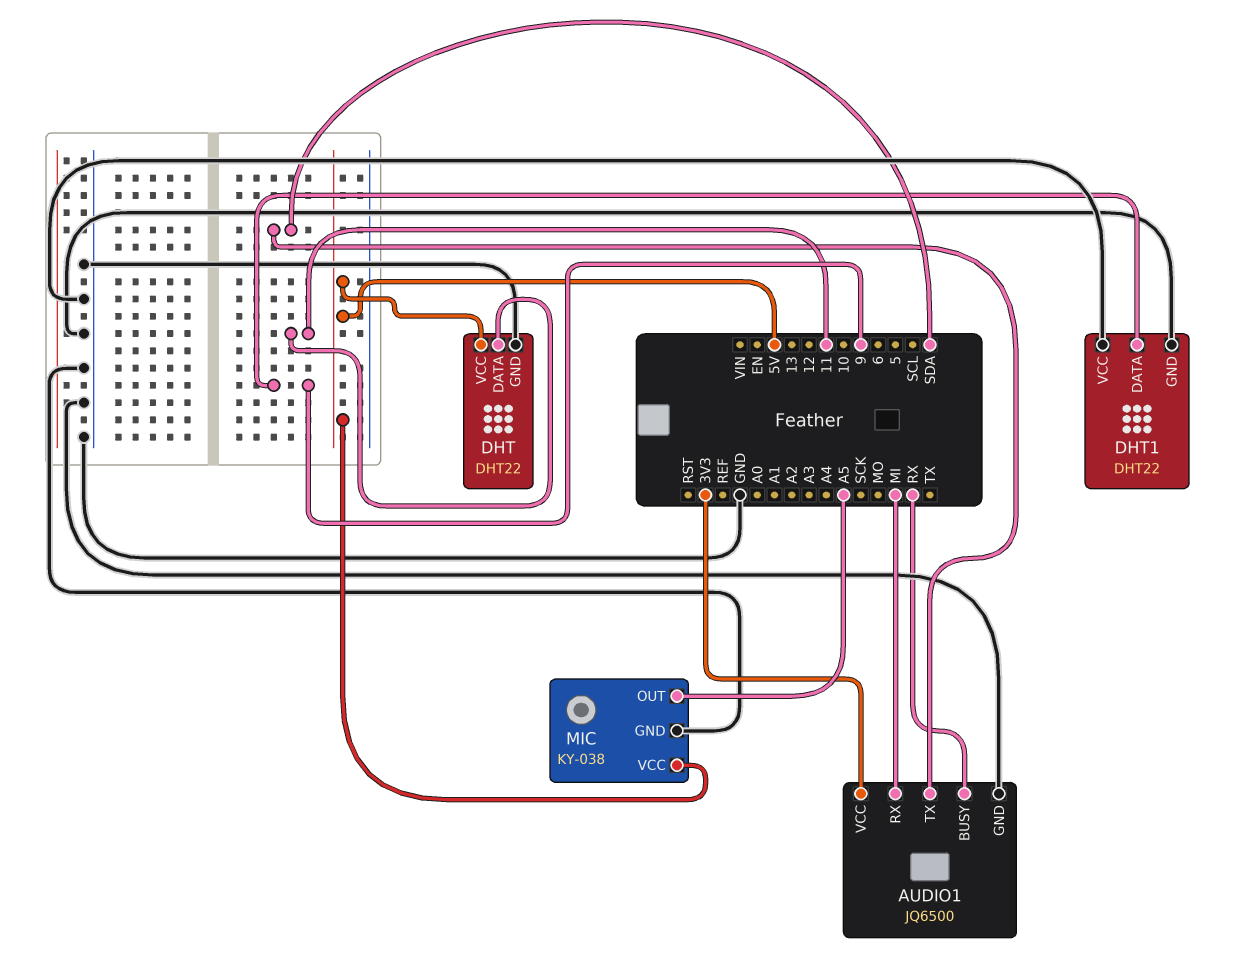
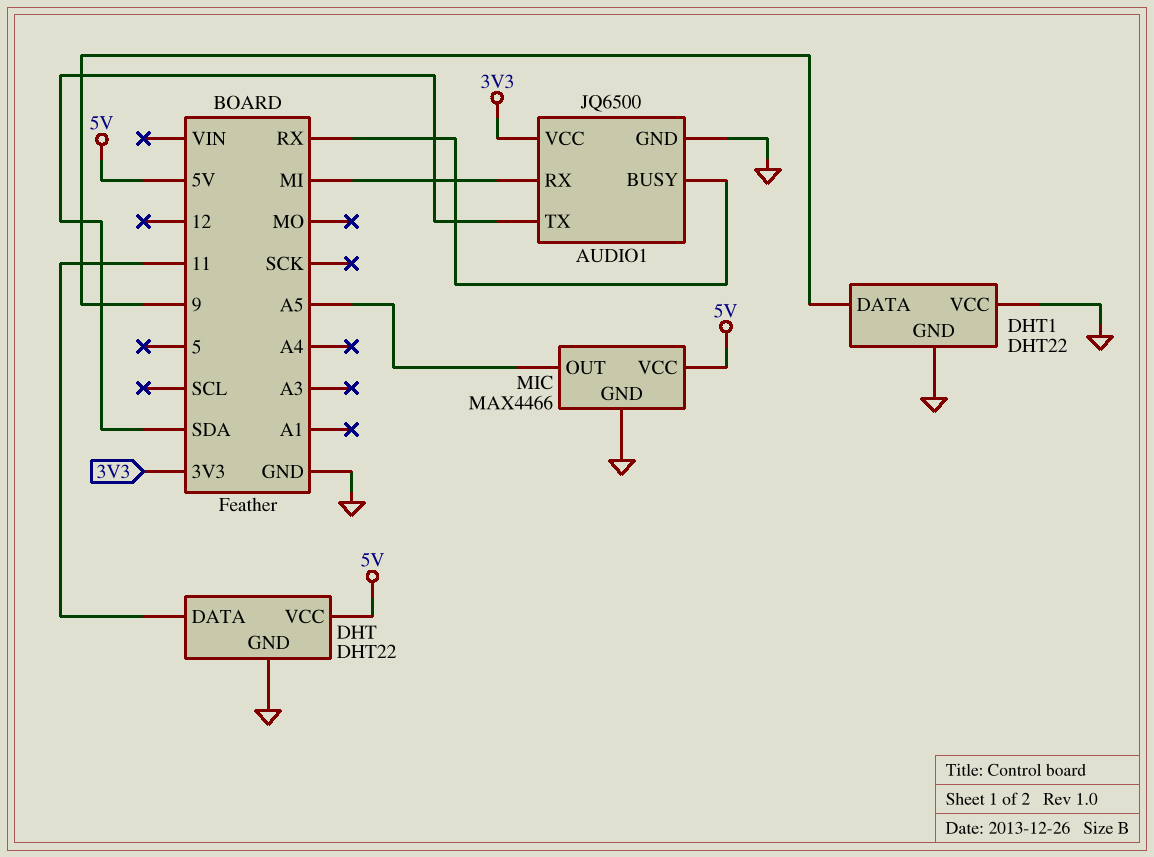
MIC: KY-038 -> MAX4466

